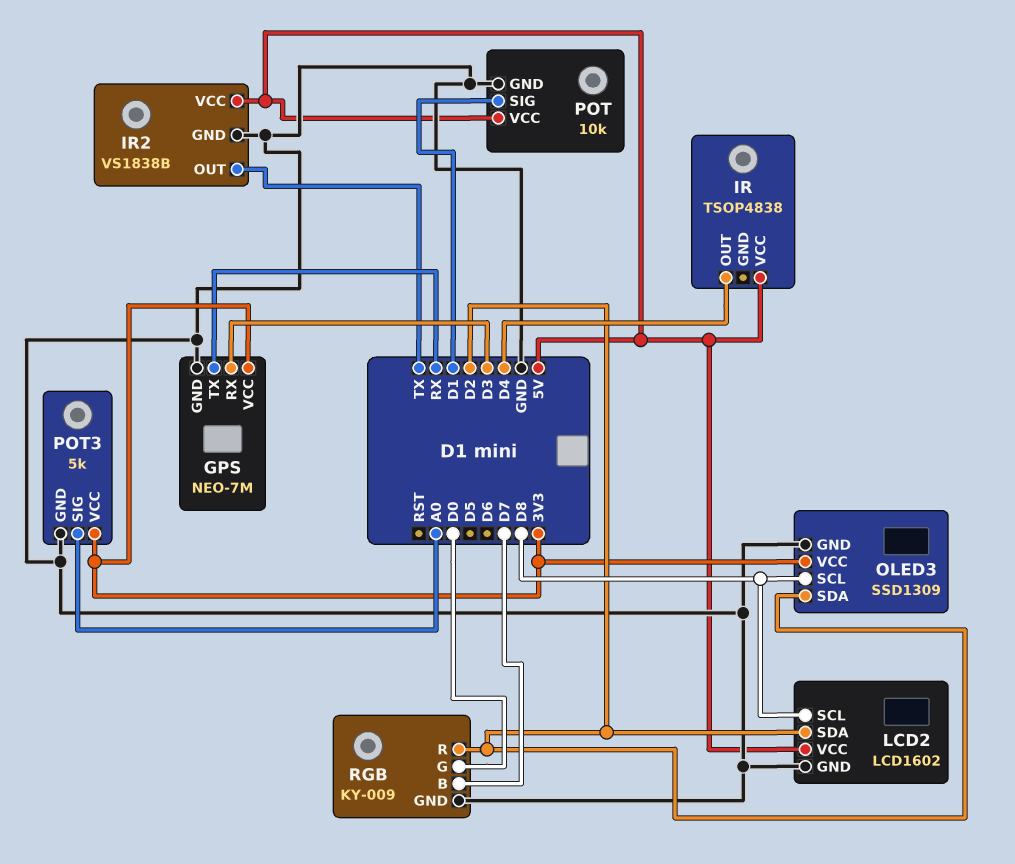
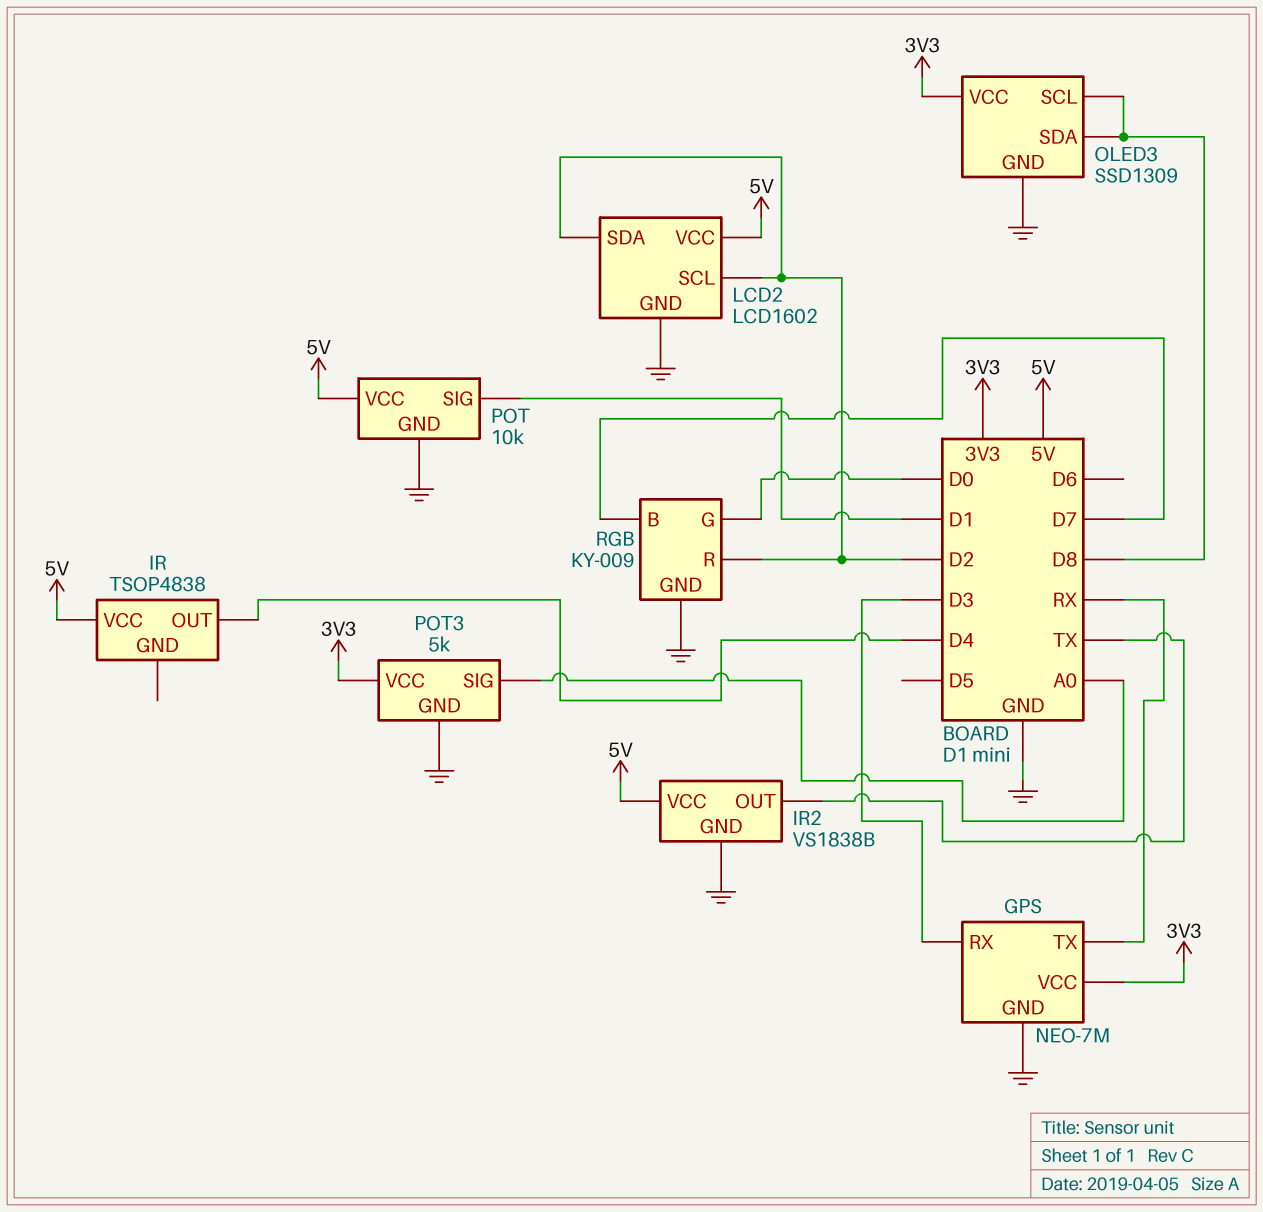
LCD2 pin SCL: D8 -> D2
OLED3 pin SDA: D2 -> D8

